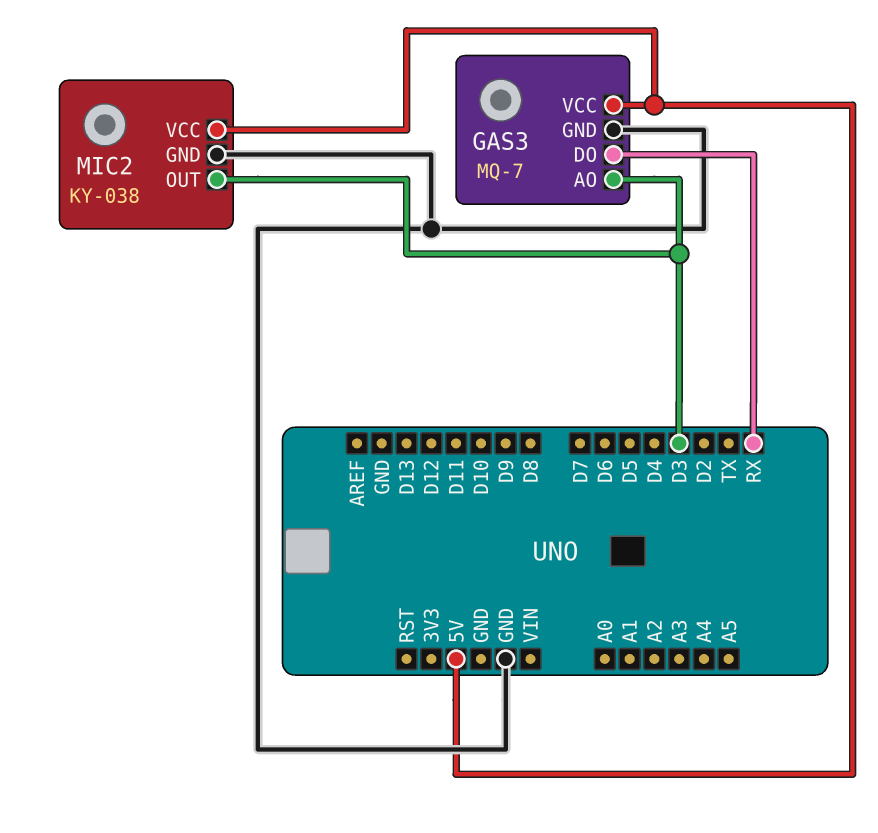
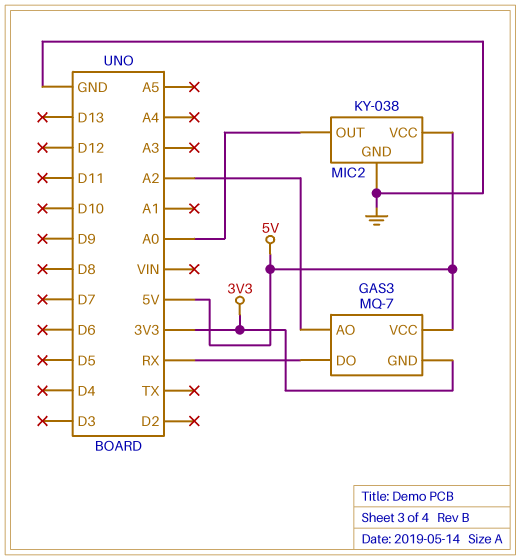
GAS3 pin AO: D3 -> A2
GAS3 pin GND: GND -> 3V3
MIC2 pin OUT: D3 -> A0

